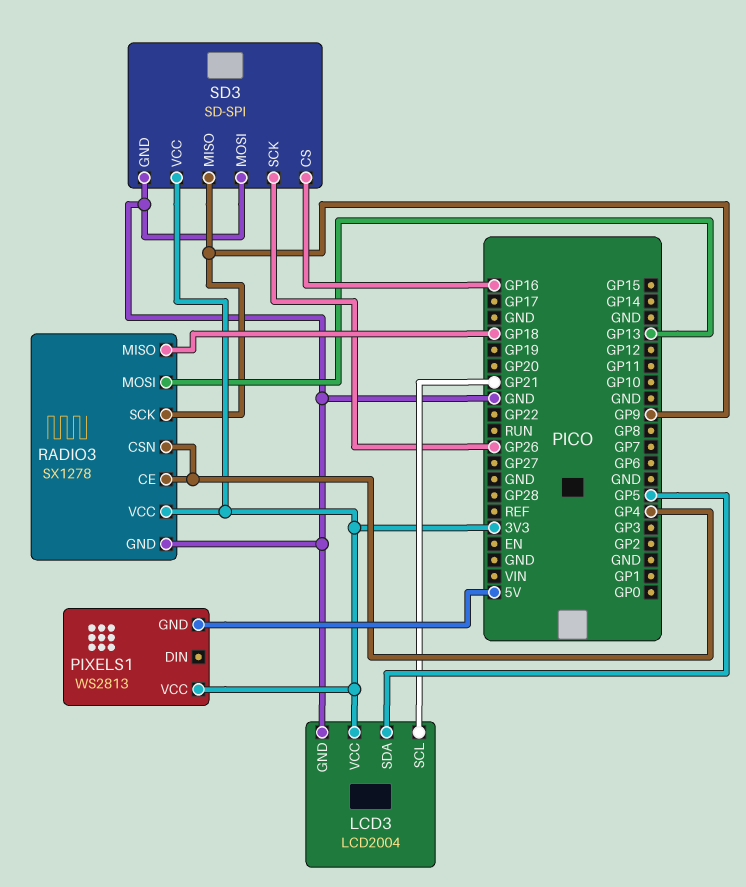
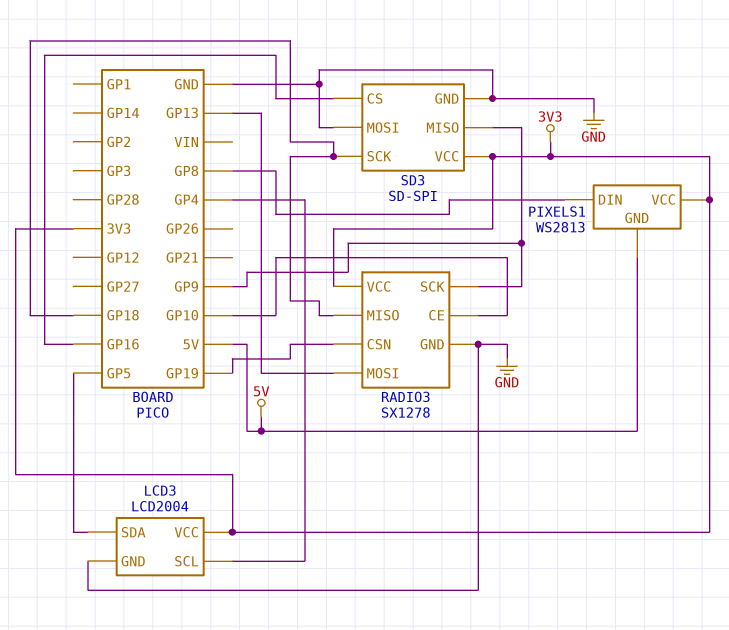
LCD3 pin SCL: GP21 -> GP4
PIXELS1 pin DIN: none -> GP8
RADIO3 pin CE: GP4 -> GP10
RADIO3 pin CSN: GP4 -> GP19
SD3 pin SCK: GP26 -> GP18

